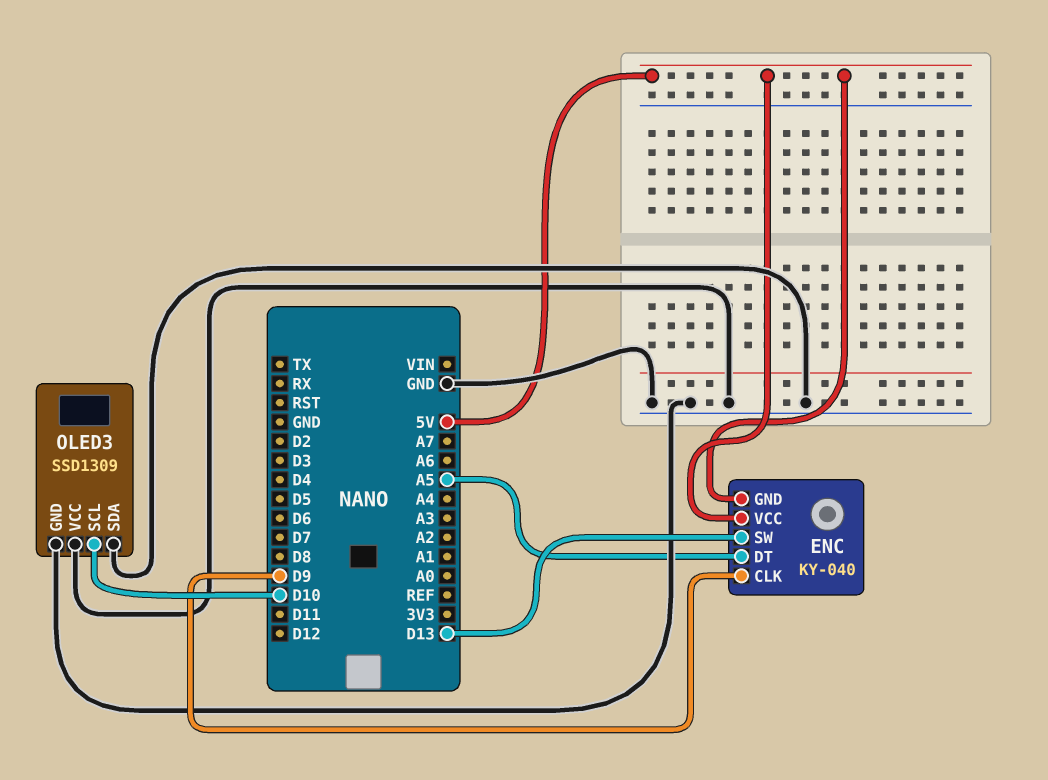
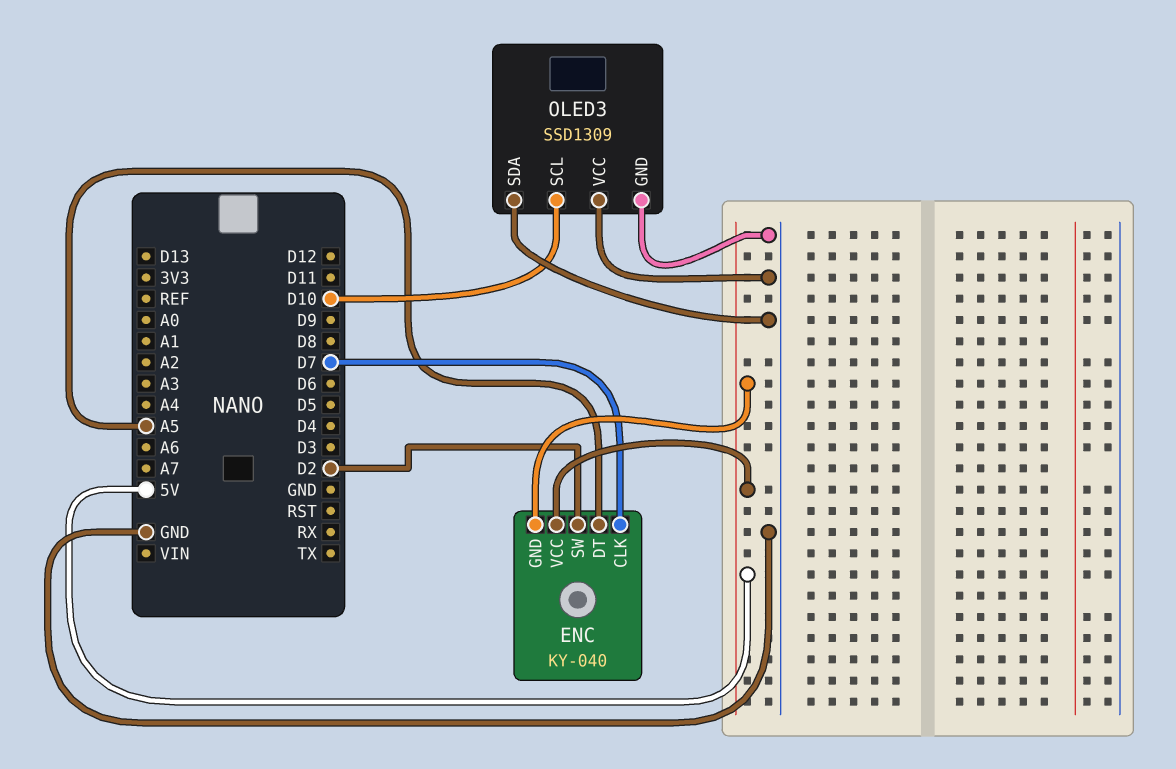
ENC pin CLK: D9 -> D7
ENC pin SW: D13 -> D2

